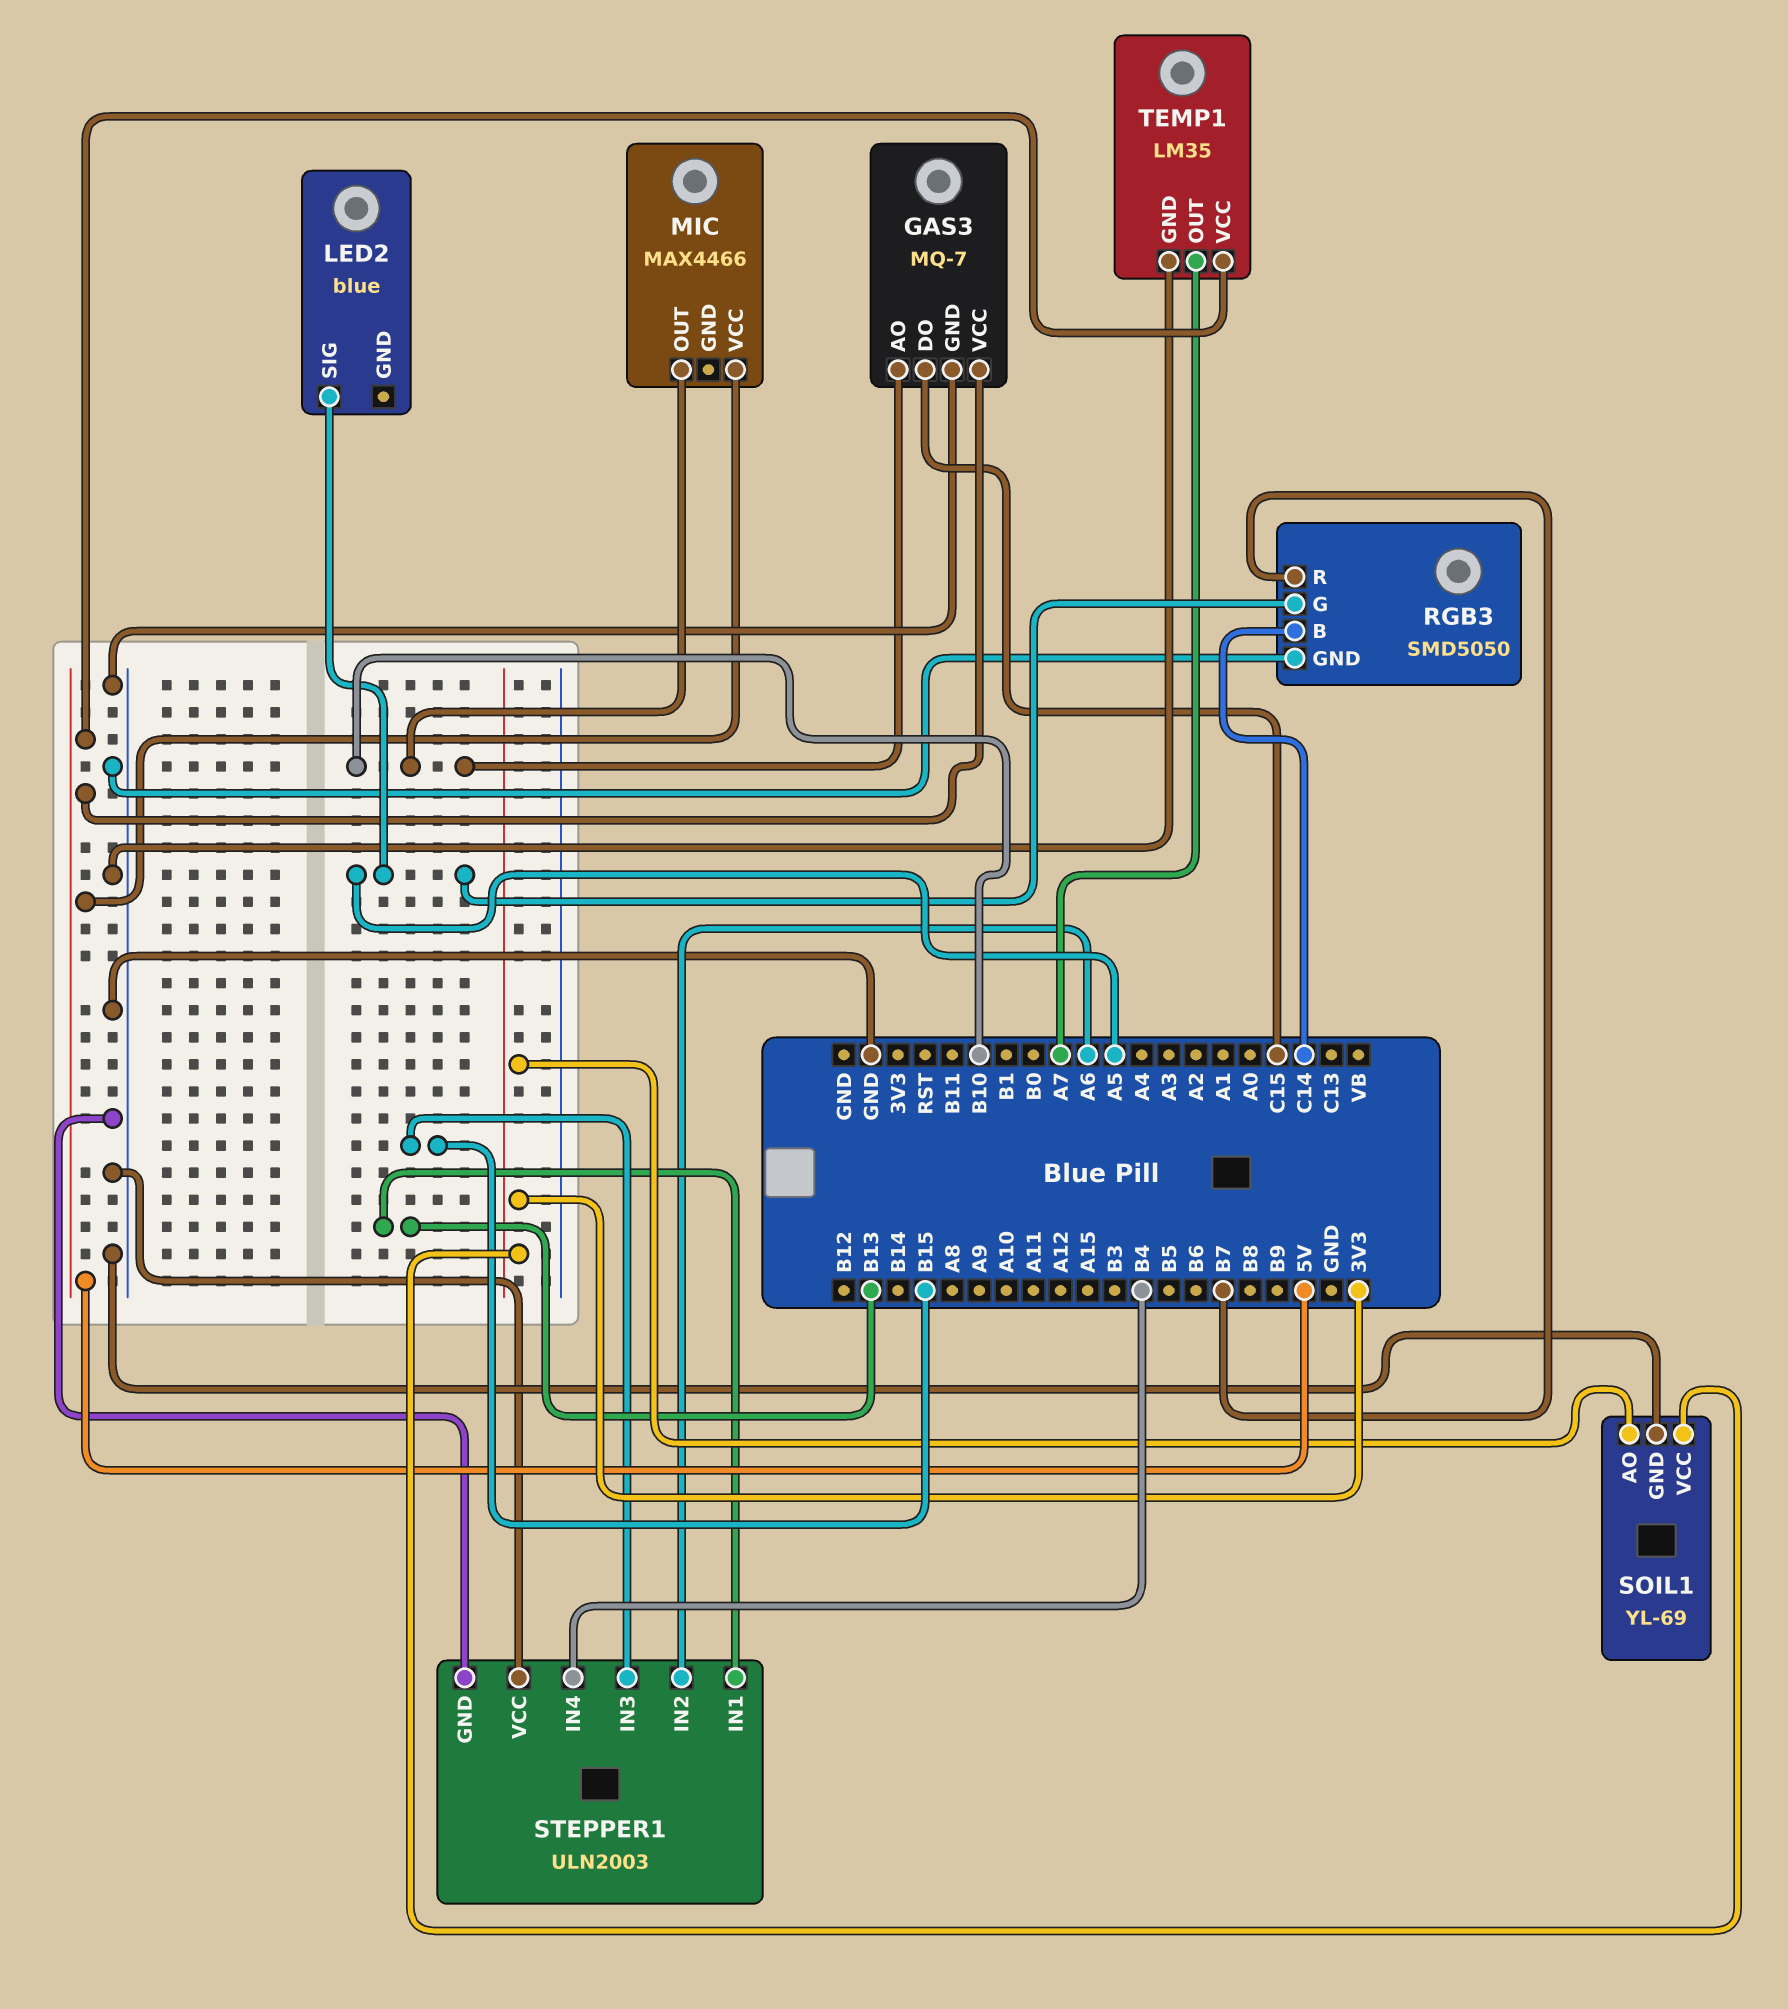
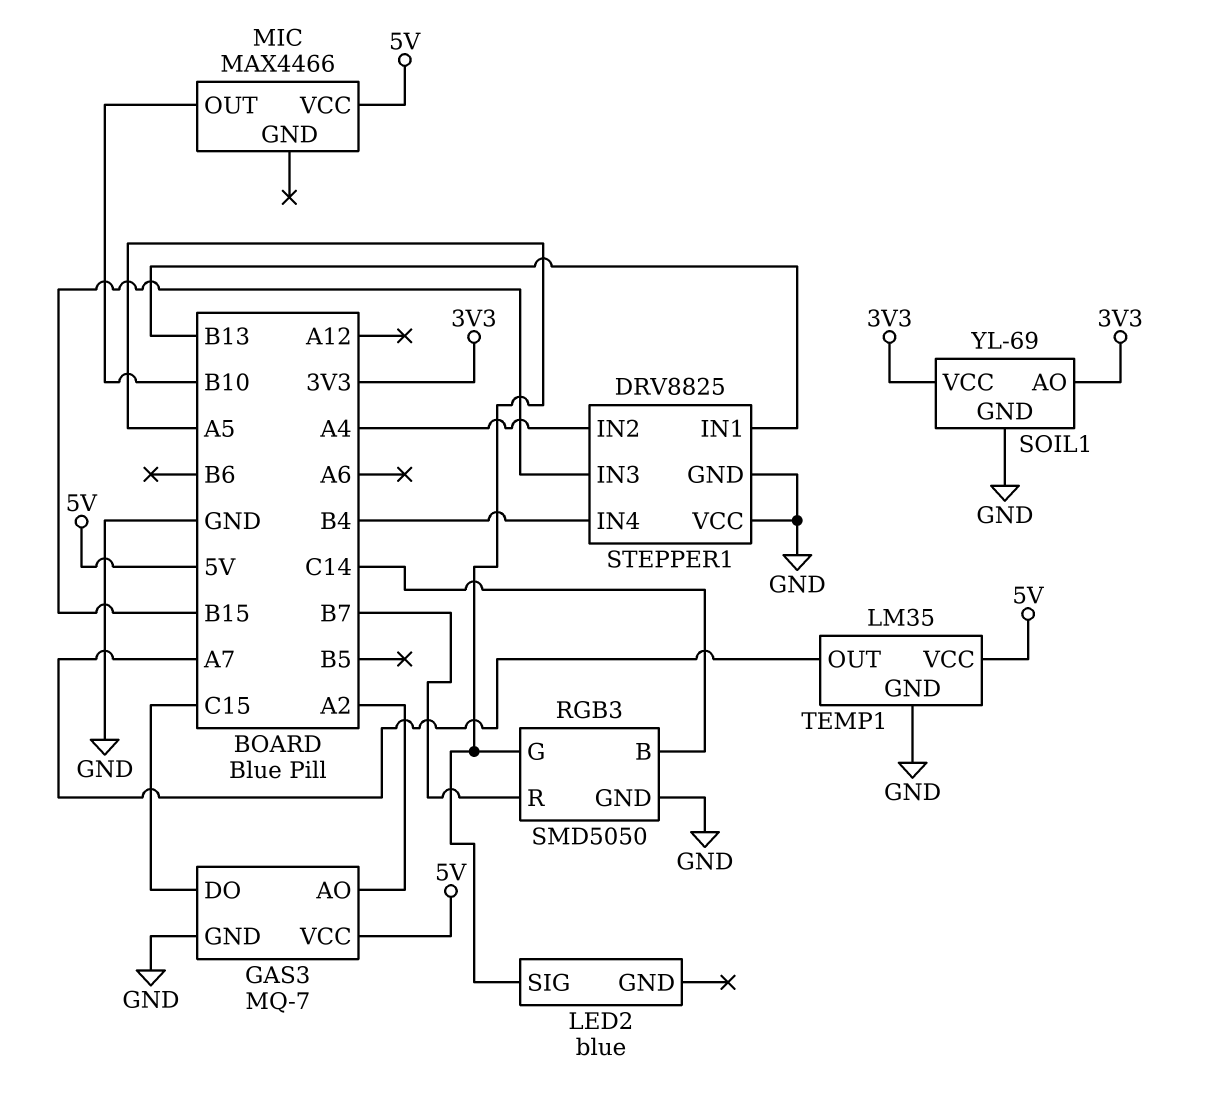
GAS3 pin AO: B10 -> A2
STEPPER1: ULN2003 -> DRV8825
STEPPER1 pin IN2: A6 -> A4

